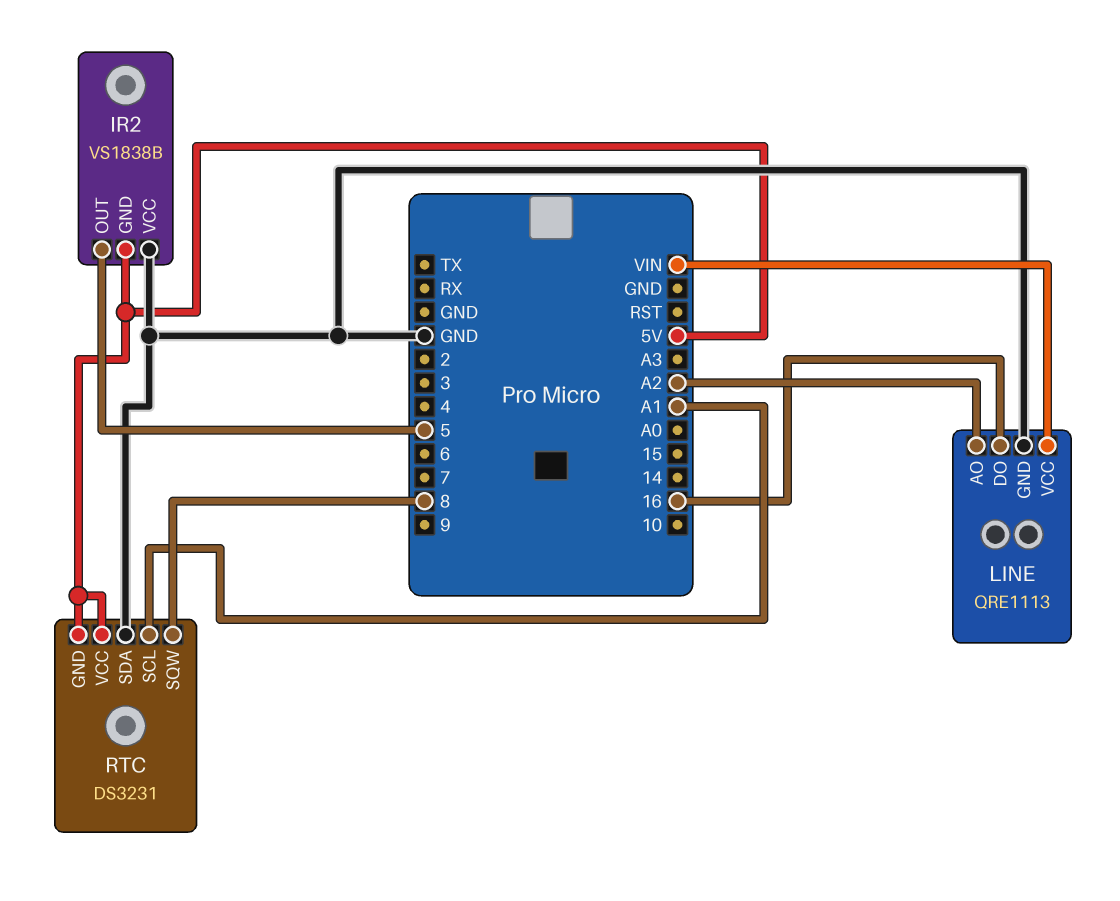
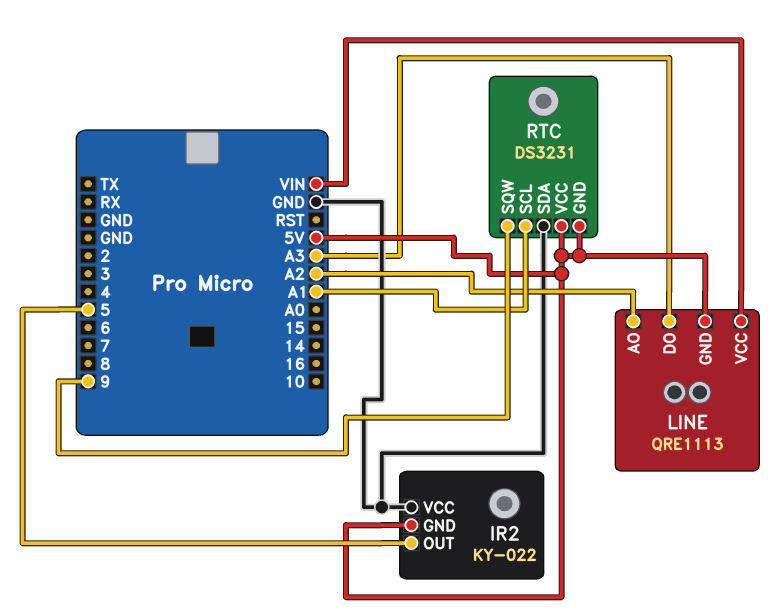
IR2: VS1838B -> KY-022
LINE pin DO: 16 -> A3
LINE pin GND: GND -> 5V
RTC pin SQW: 8 -> 9

